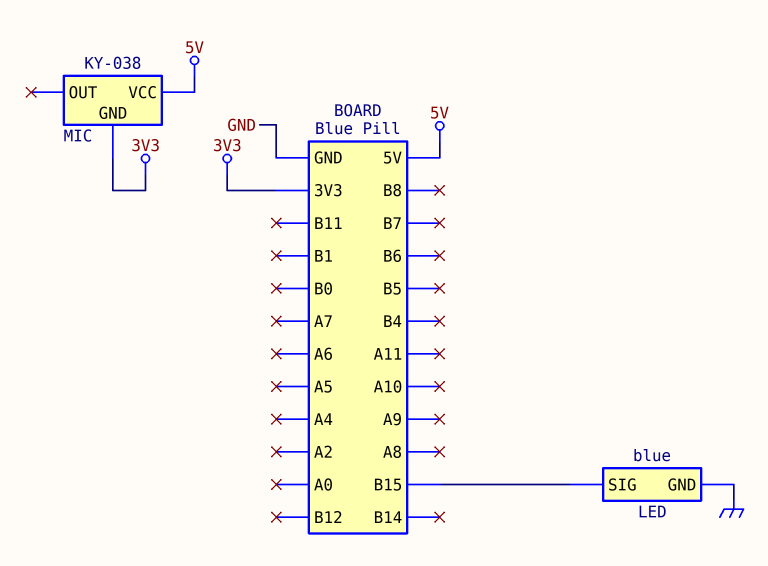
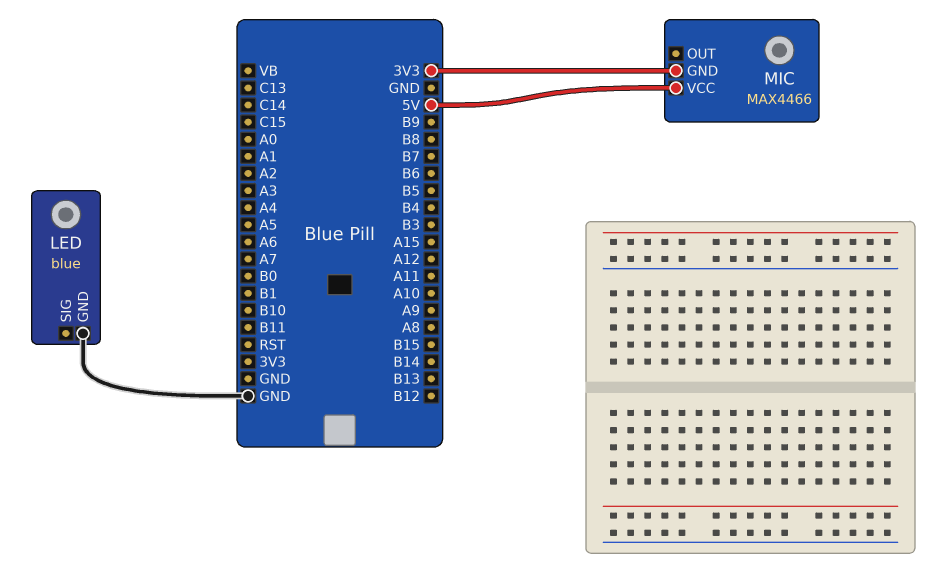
LED pin SIG: B15 -> none
MIC: KY-038 -> MAX4466

